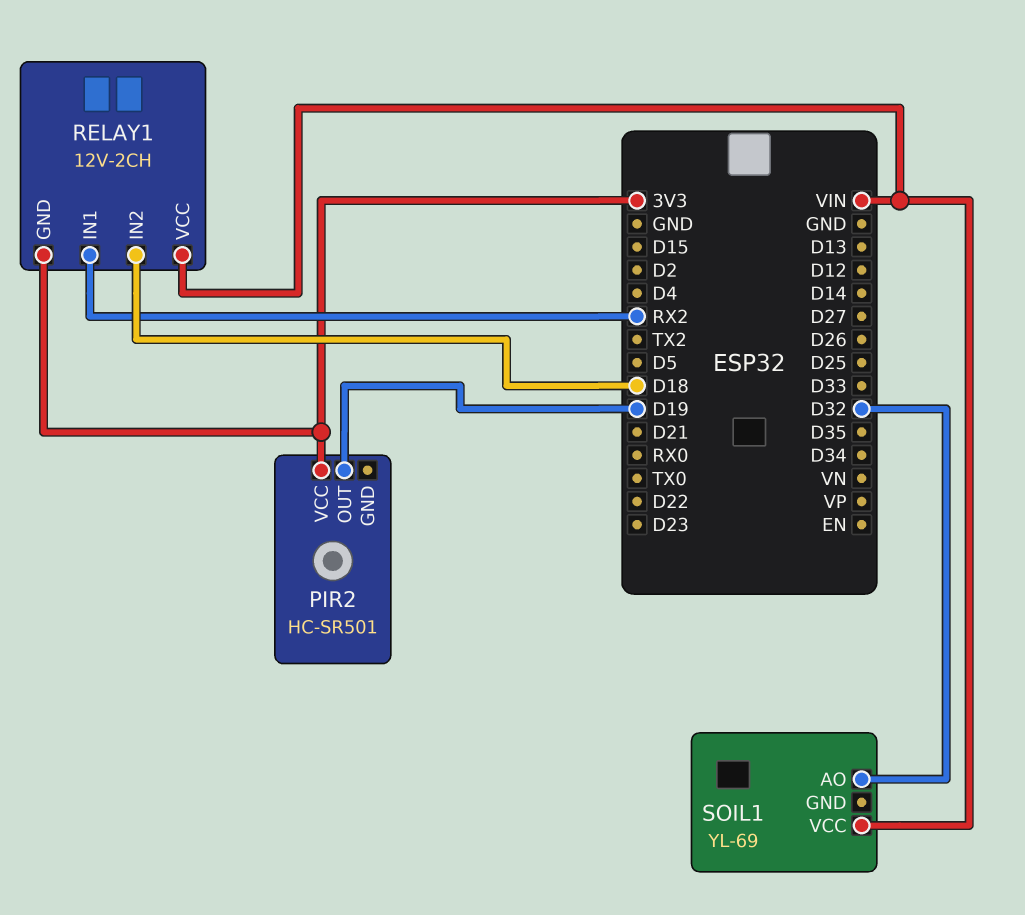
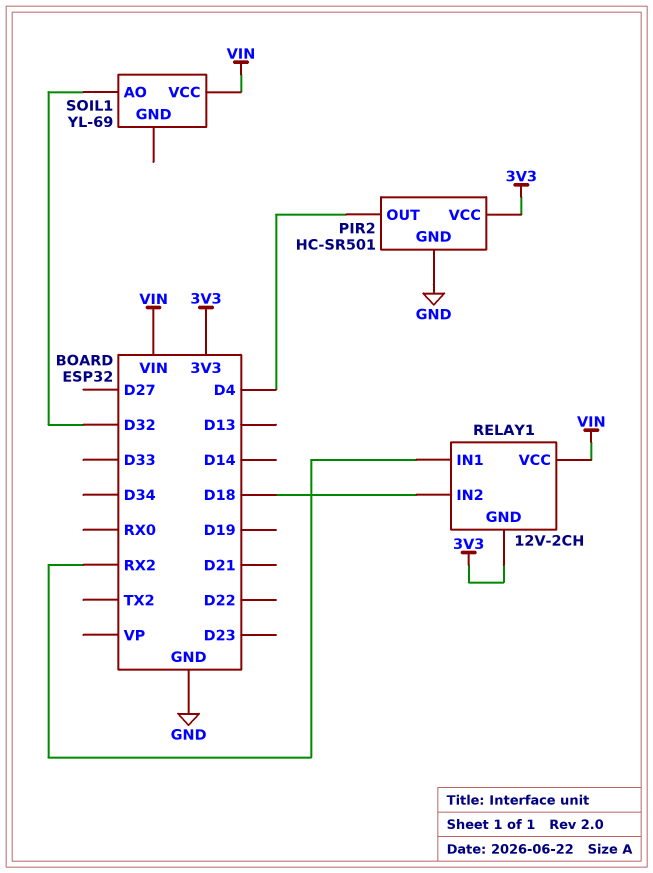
PIR2 pin GND: none -> GND
PIR2 pin OUT: D19 -> D4

